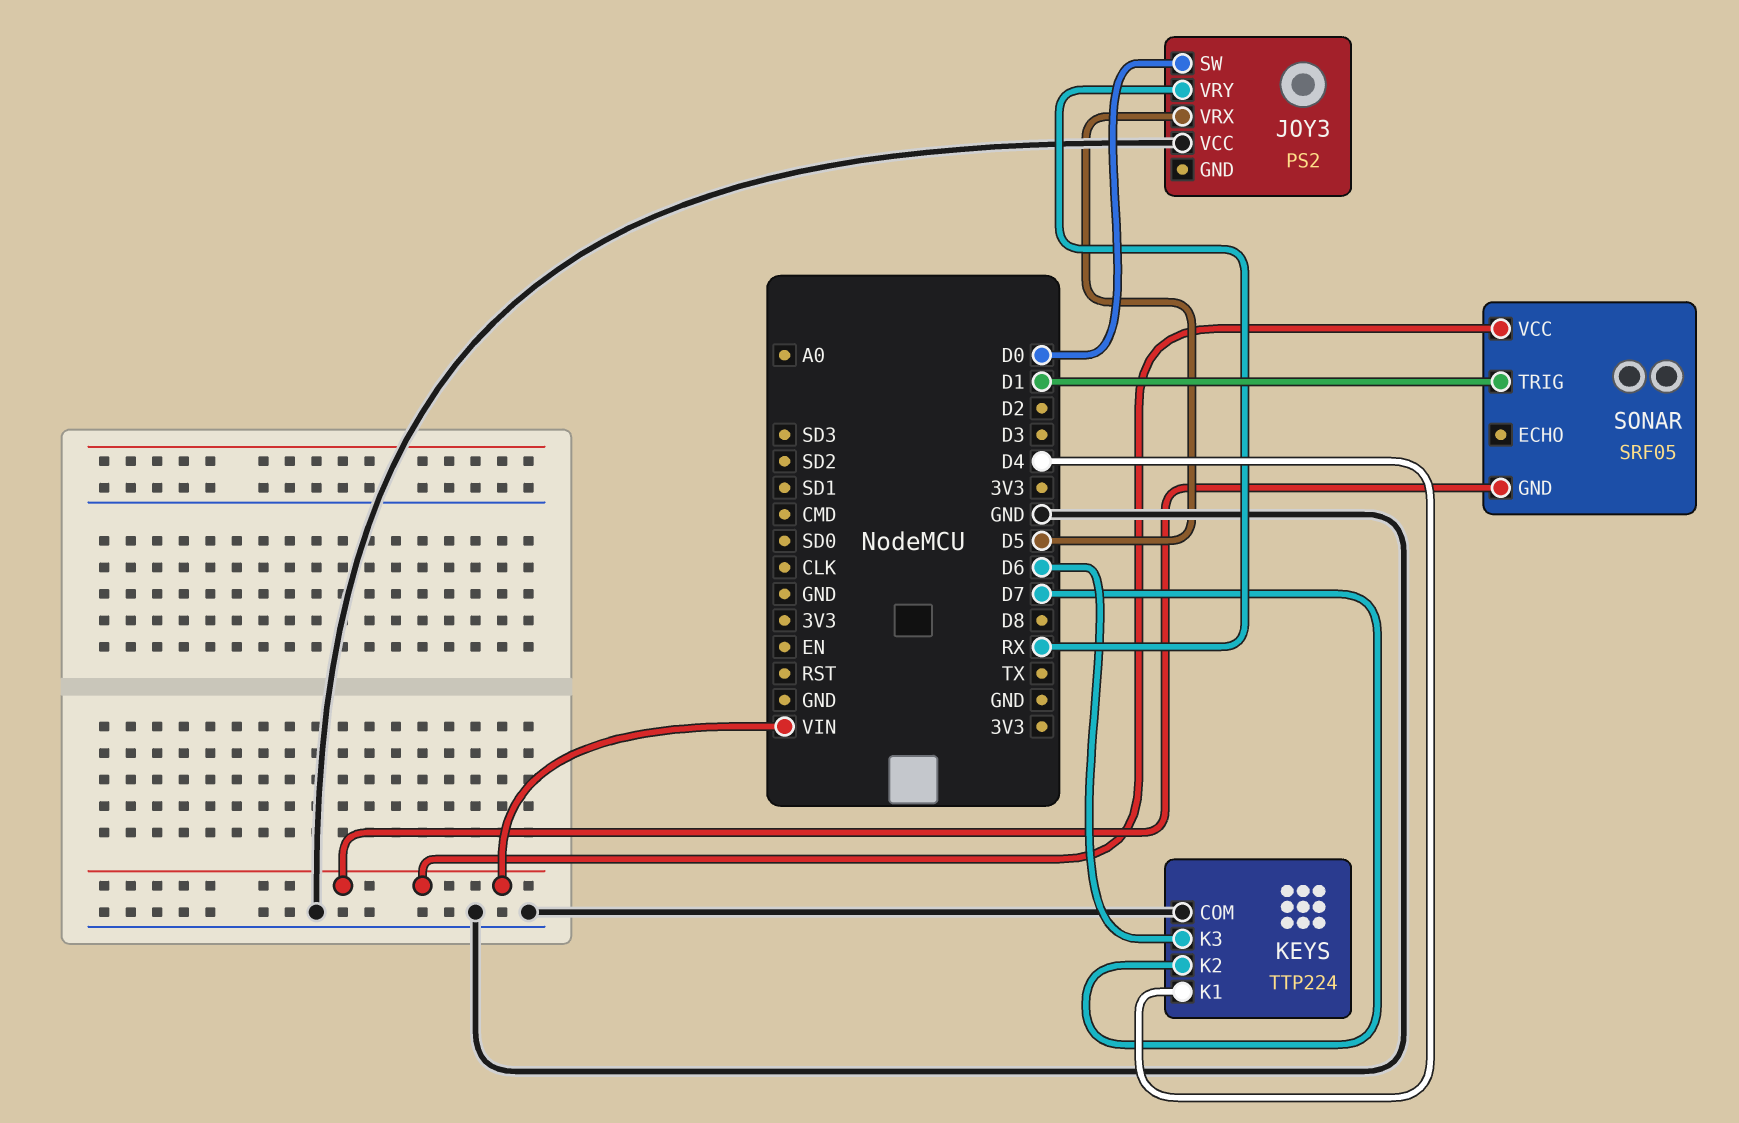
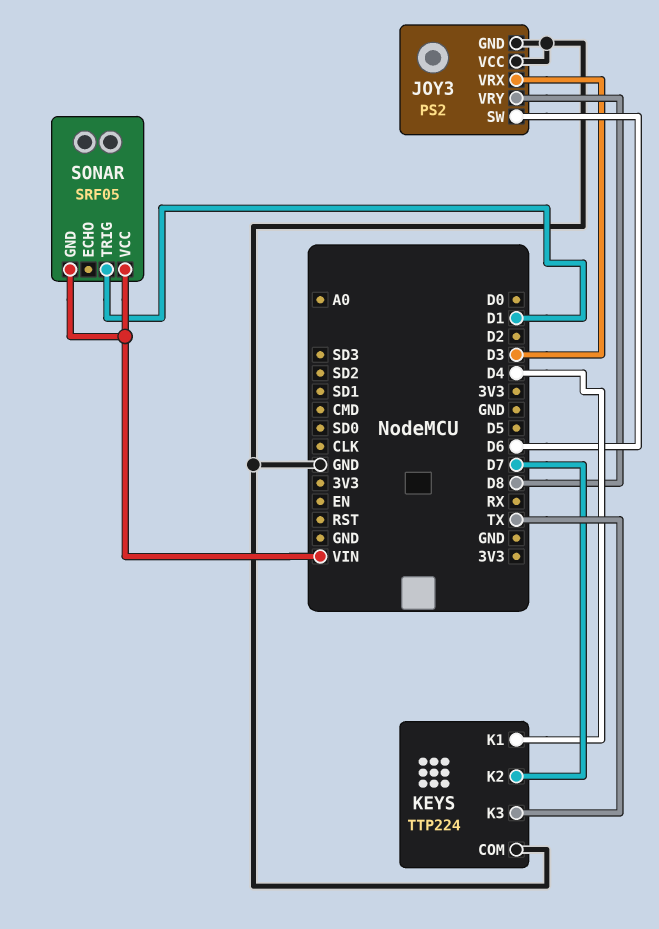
JOY3 pin GND: none -> GND
JOY3 pin SW: D0 -> D6
JOY3 pin VRX: D5 -> D3
JOY3 pin VRY: RX -> D8
KEYS pin K3: D6 -> TX

